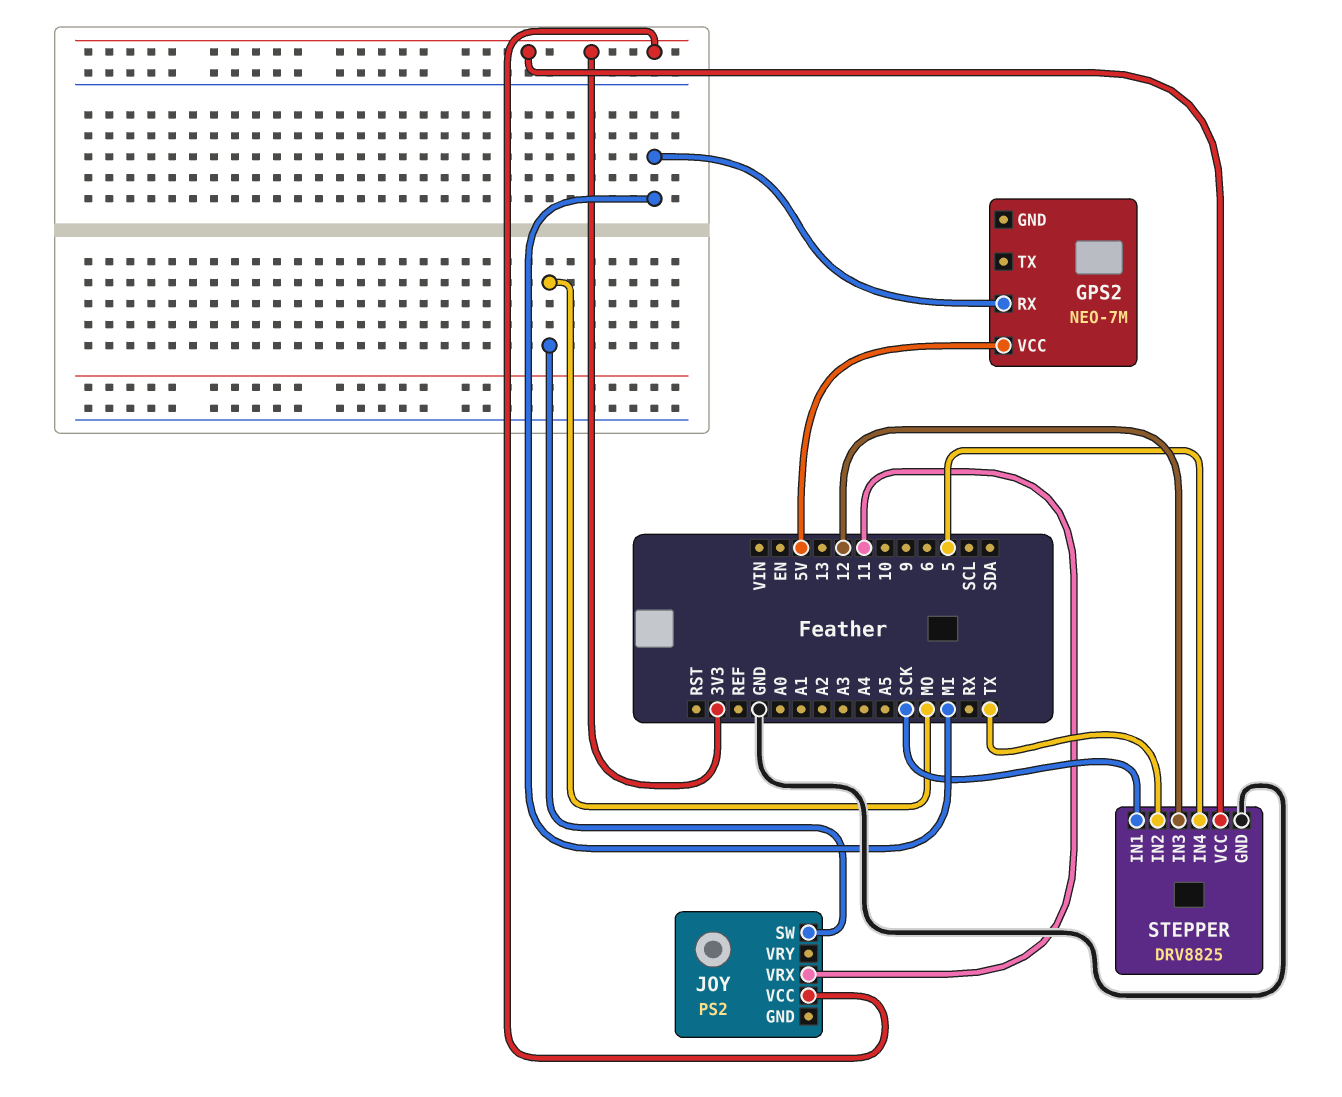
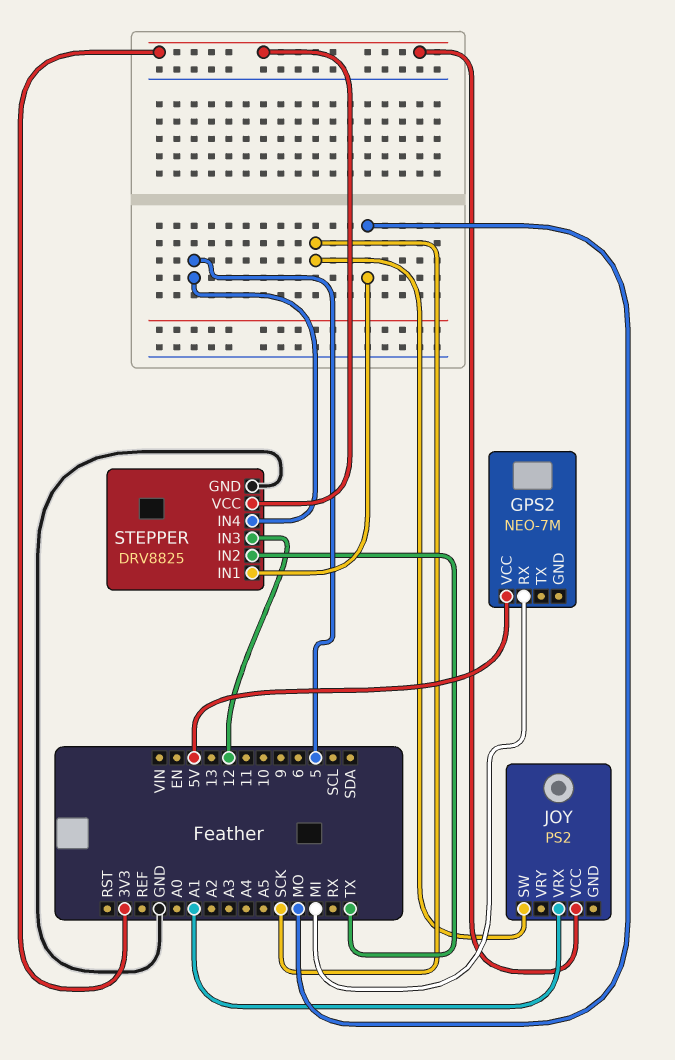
JOY pin SW: MO -> SCK
JOY pin VRX: 11 -> A1
STEPPER pin IN1: SCK -> MO

